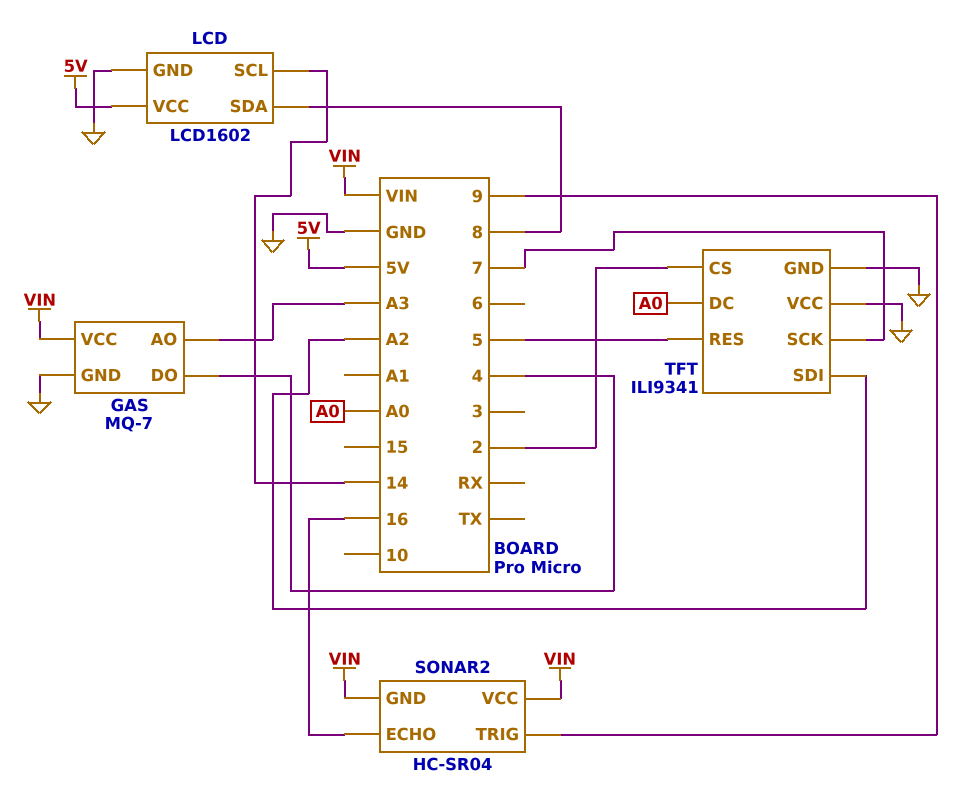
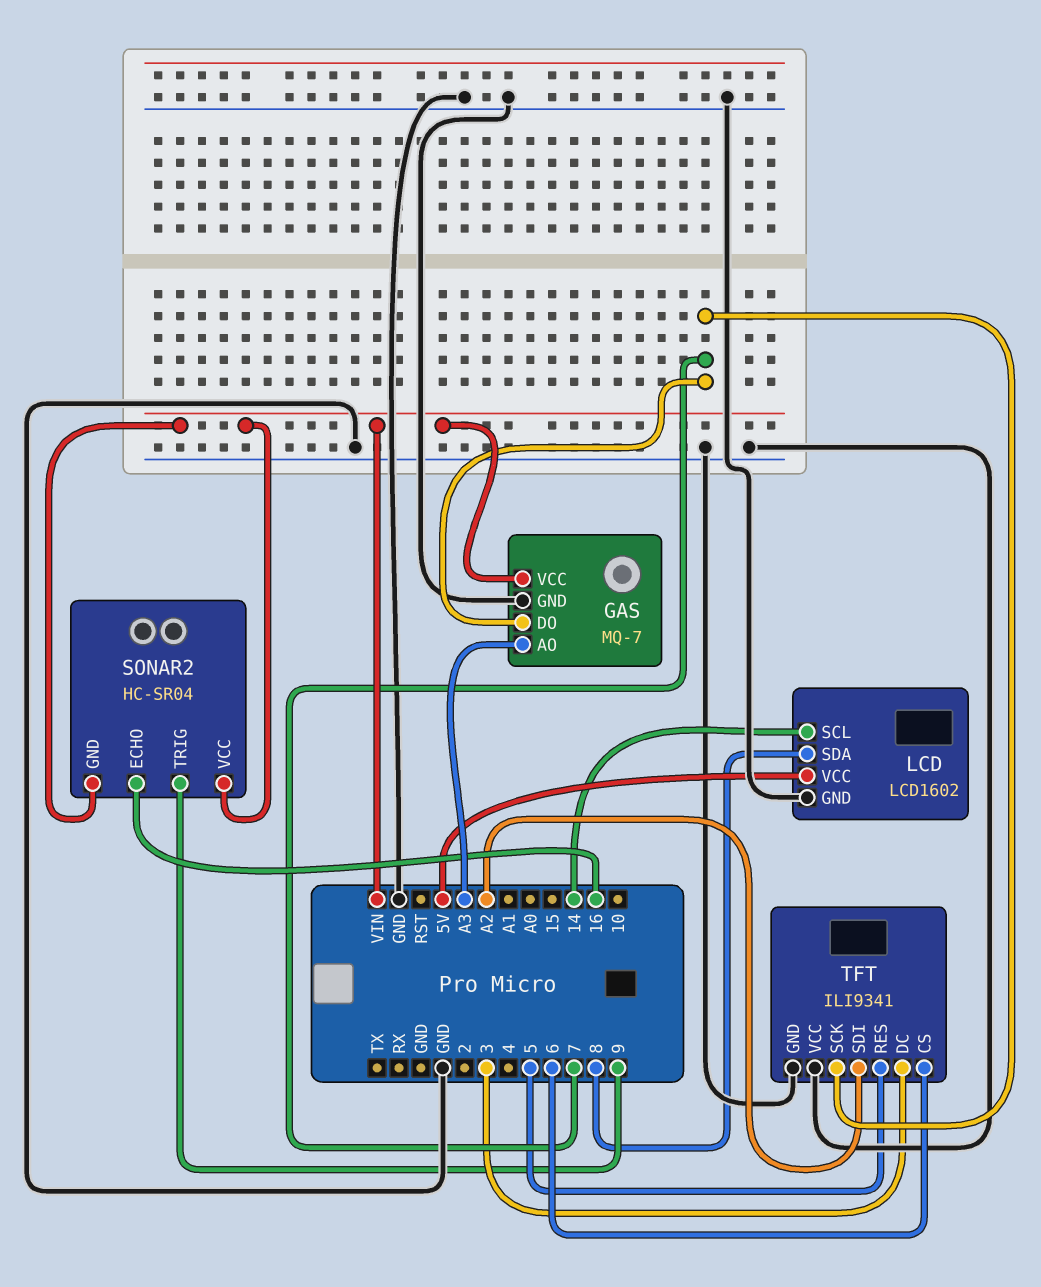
GAS pin DO: 4 -> 7
TFT pin CS: 2 -> 6
TFT pin DC: A0 -> 3

